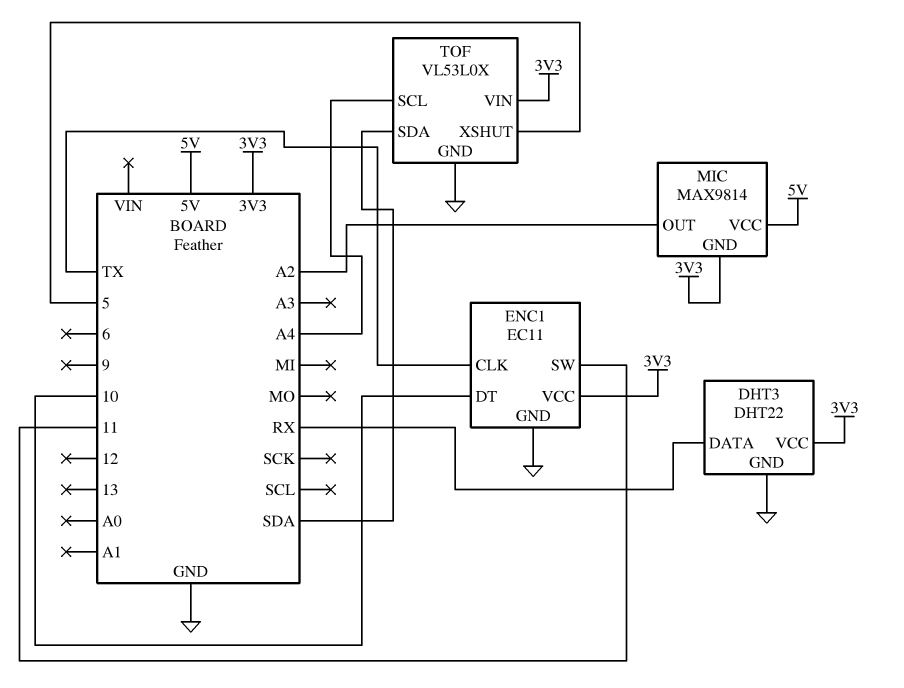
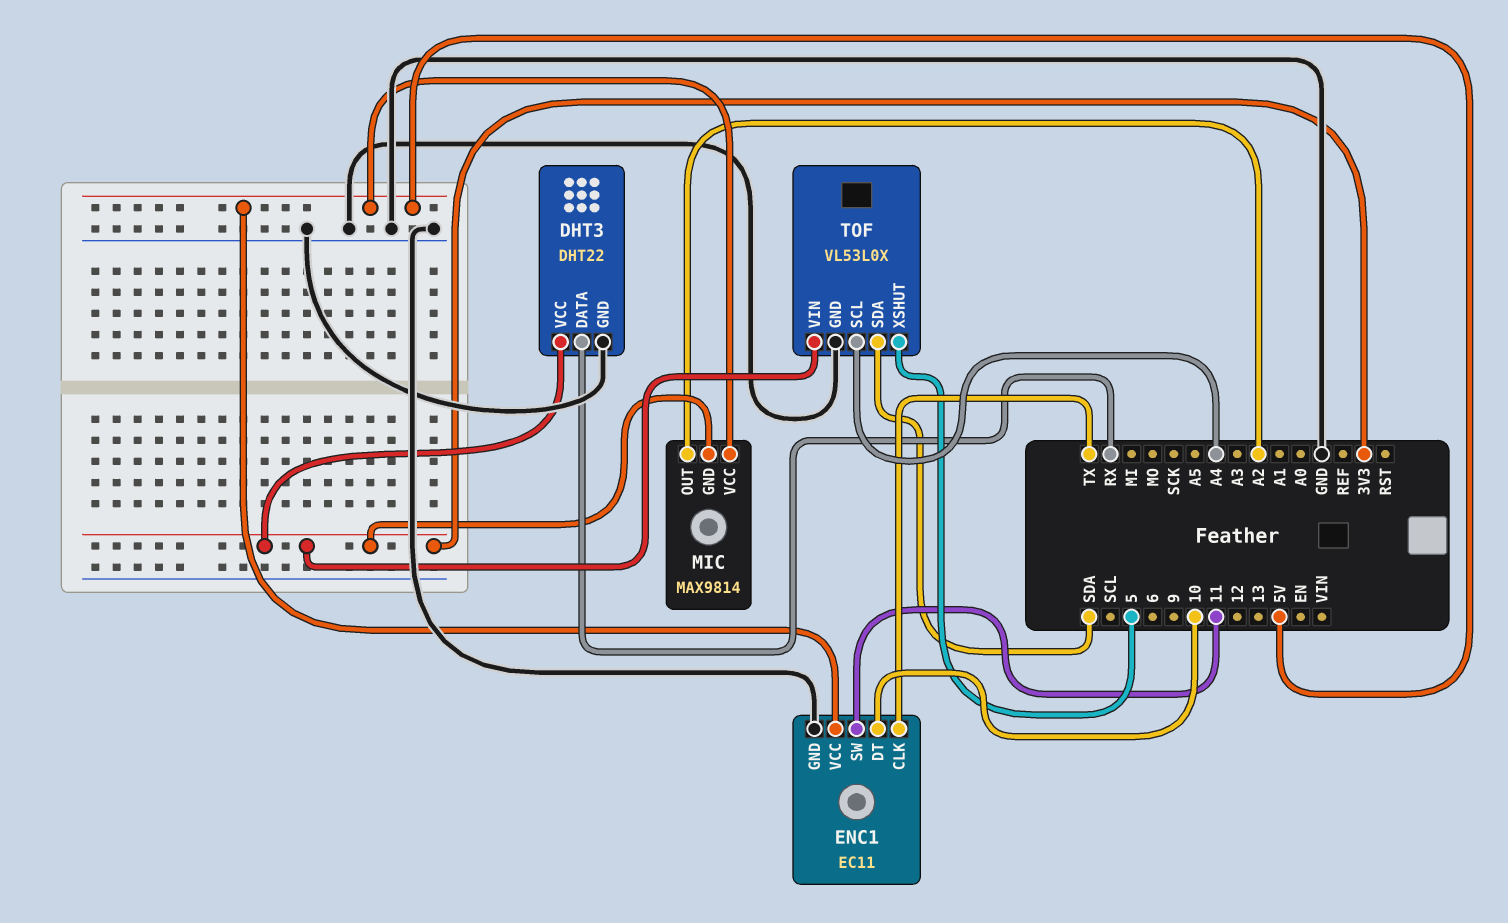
ENC1 pin VCC: 3V3 -> 5V

